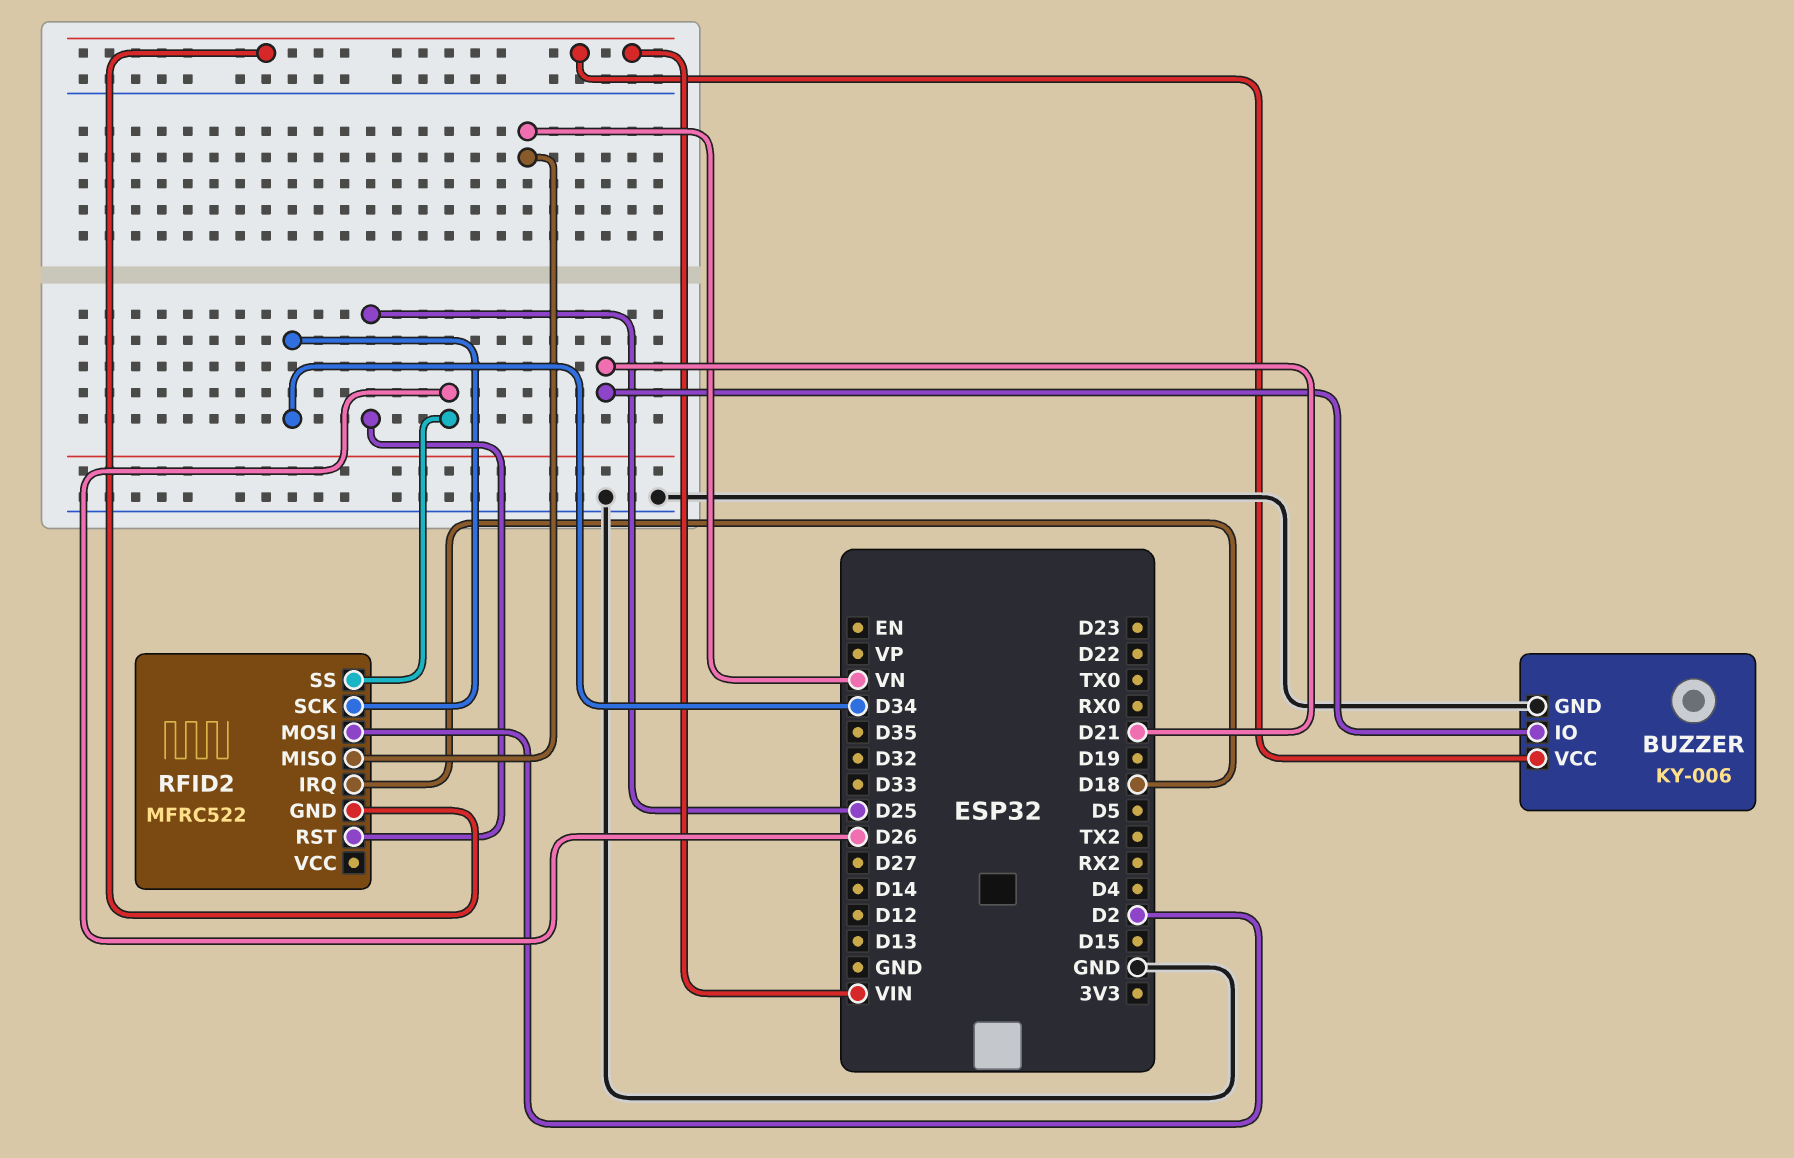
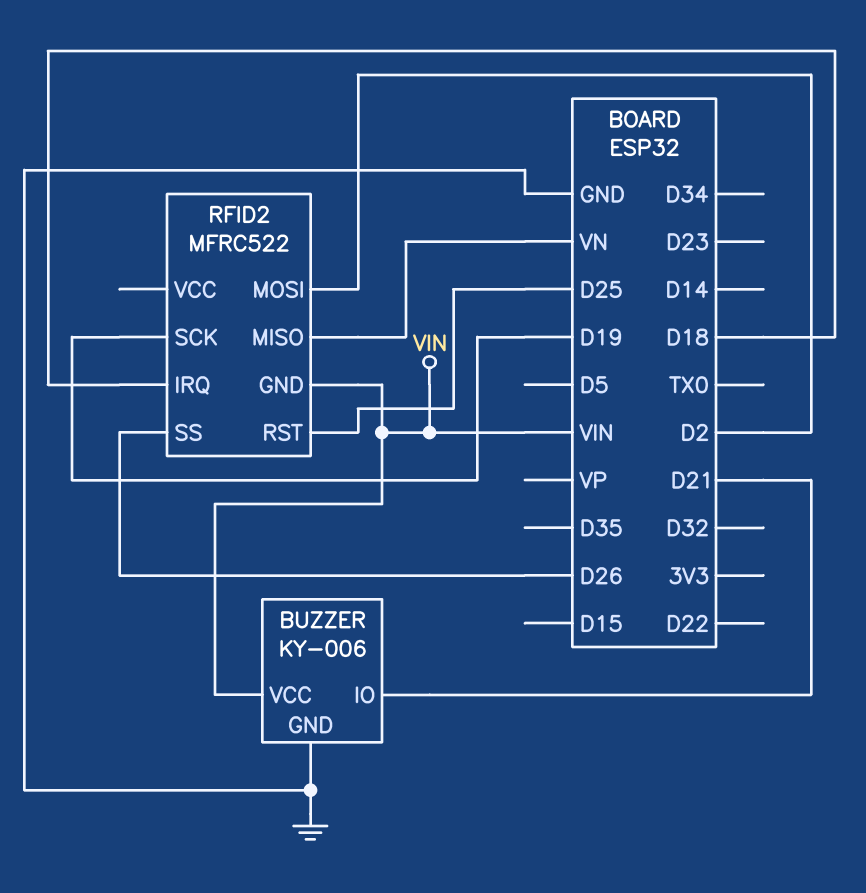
RFID2 pin SCK: D34 -> D19

